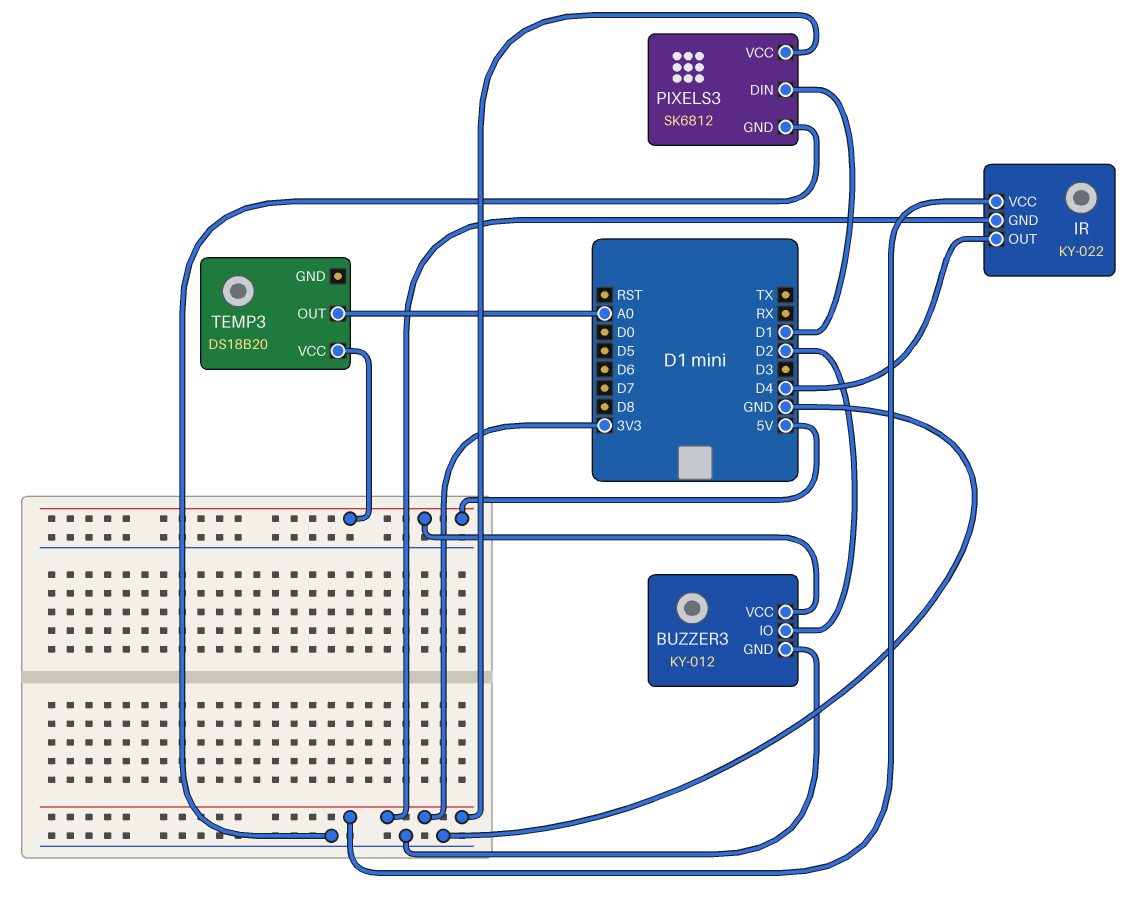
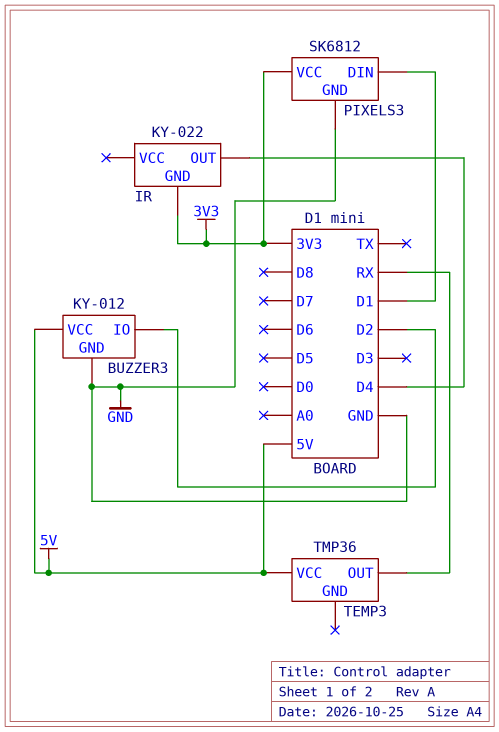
IR pin VCC: 3V3 -> none
TEMP3: DS18B20 -> TMP36
TEMP3 pin OUT: A0 -> RX

